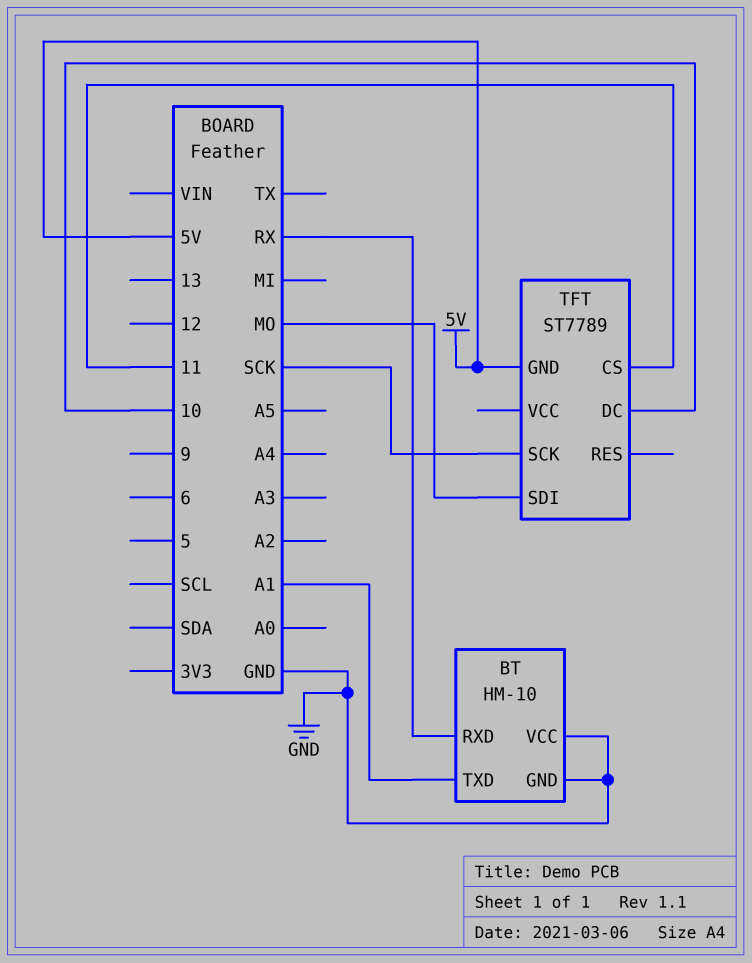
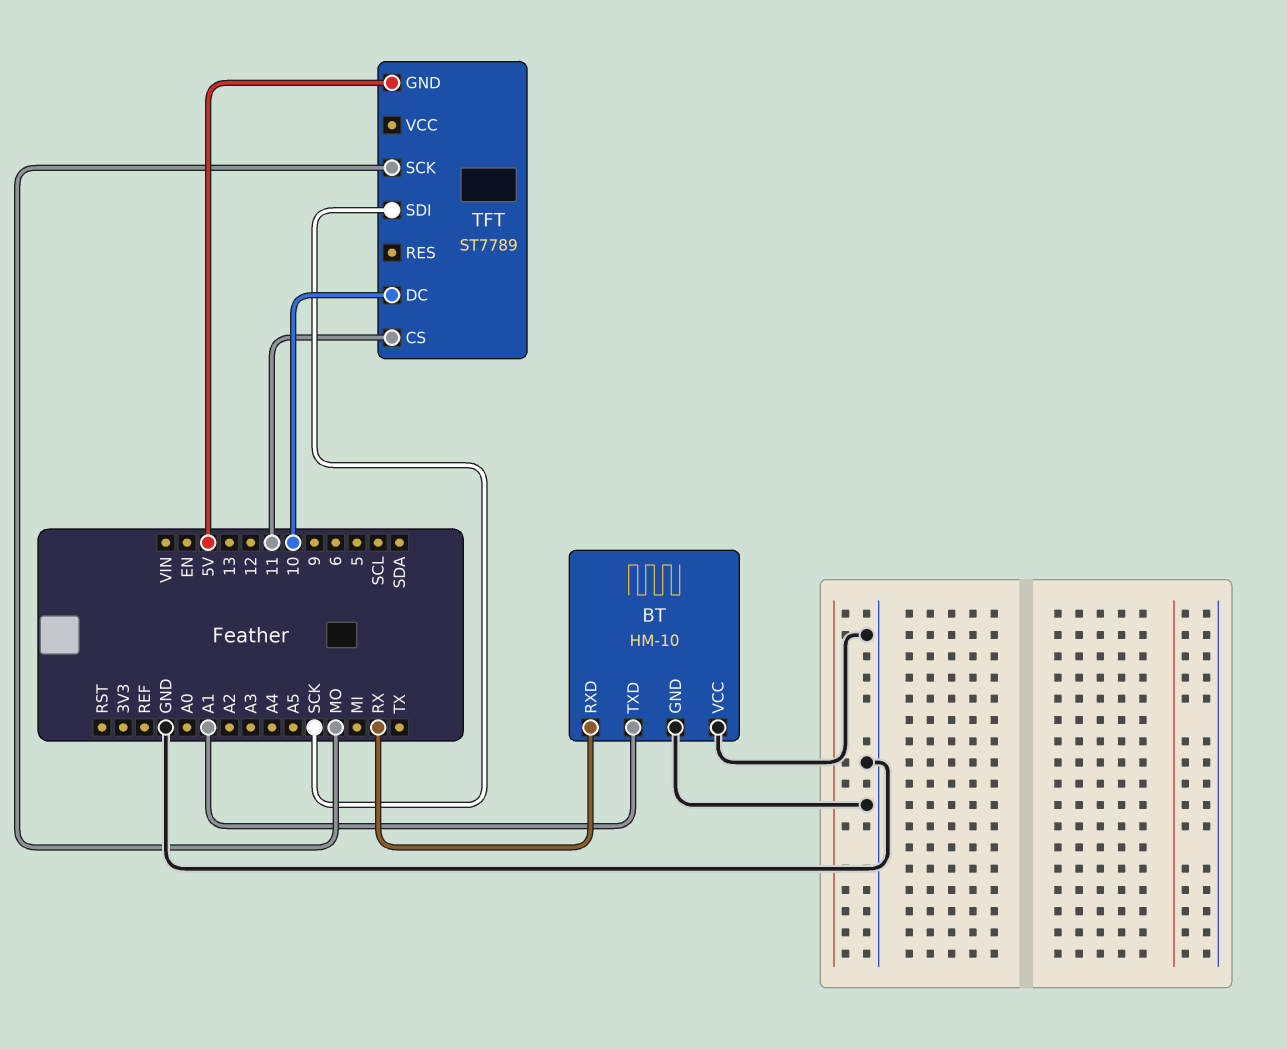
TFT pin SCK: SCK -> MO
TFT pin SDI: MO -> SCK

